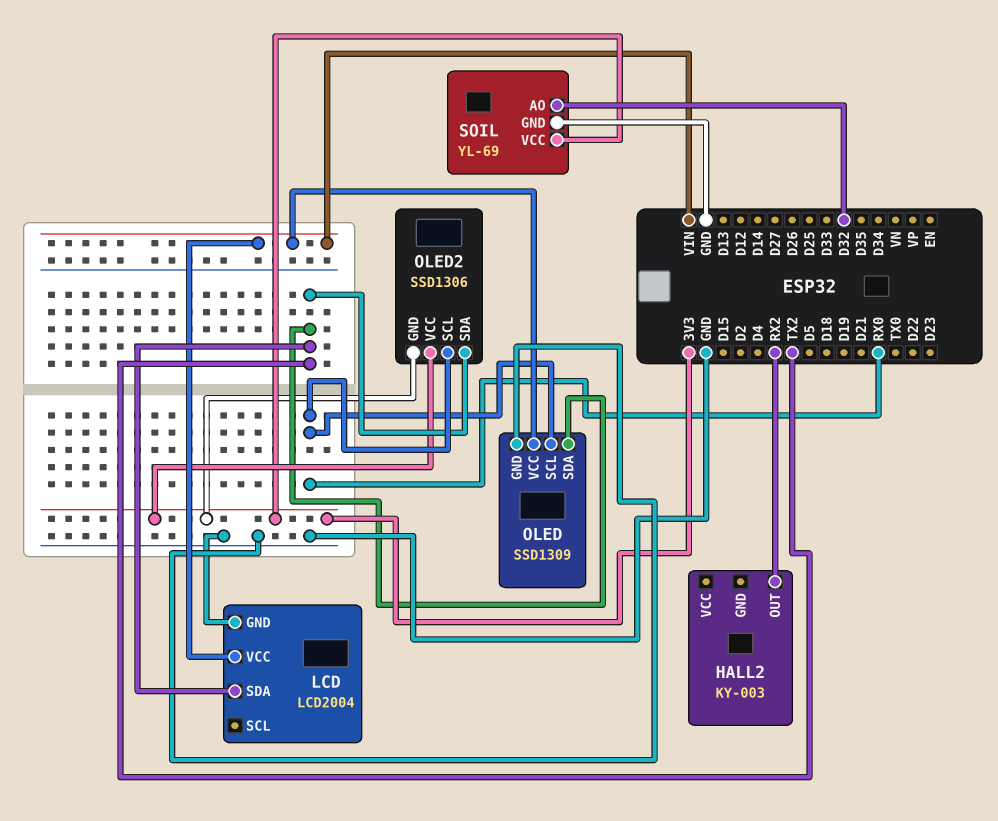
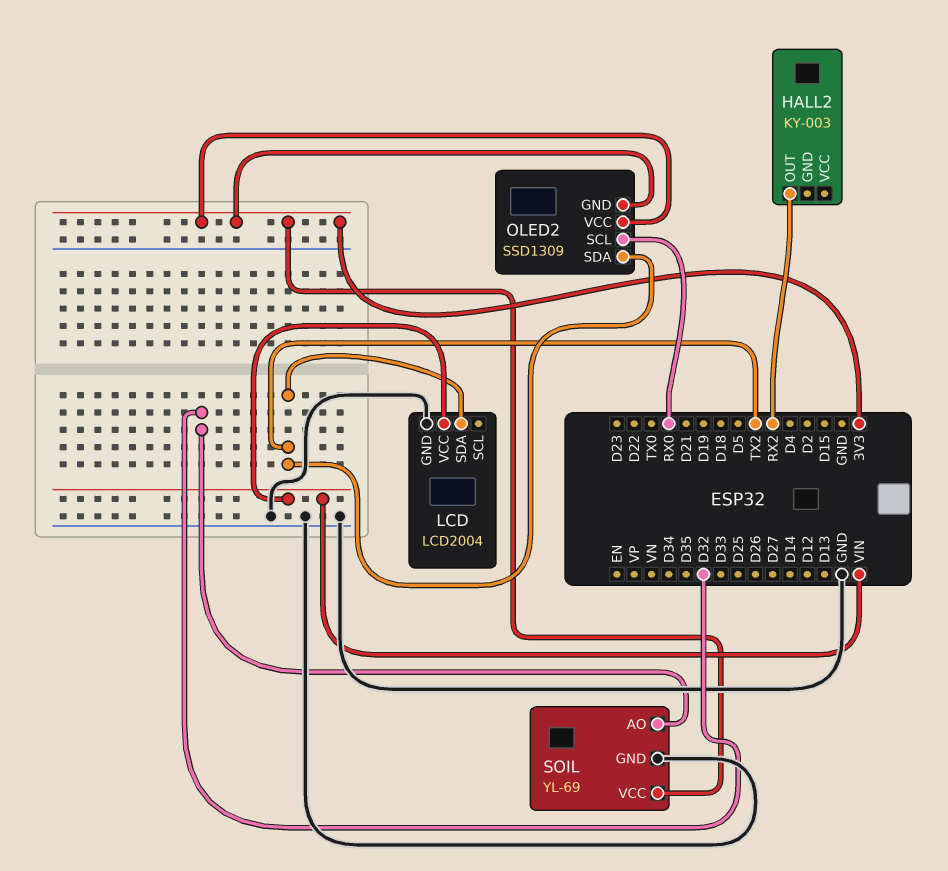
OLED: SSD1309 -> none
OLED pin GND: GND -> none
OLED pin SCL: RX0 -> none
OLED pin SDA: TX2 -> none
OLED pin VCC: VIN -> none
OLED2: SSD1306 -> SSD1309

